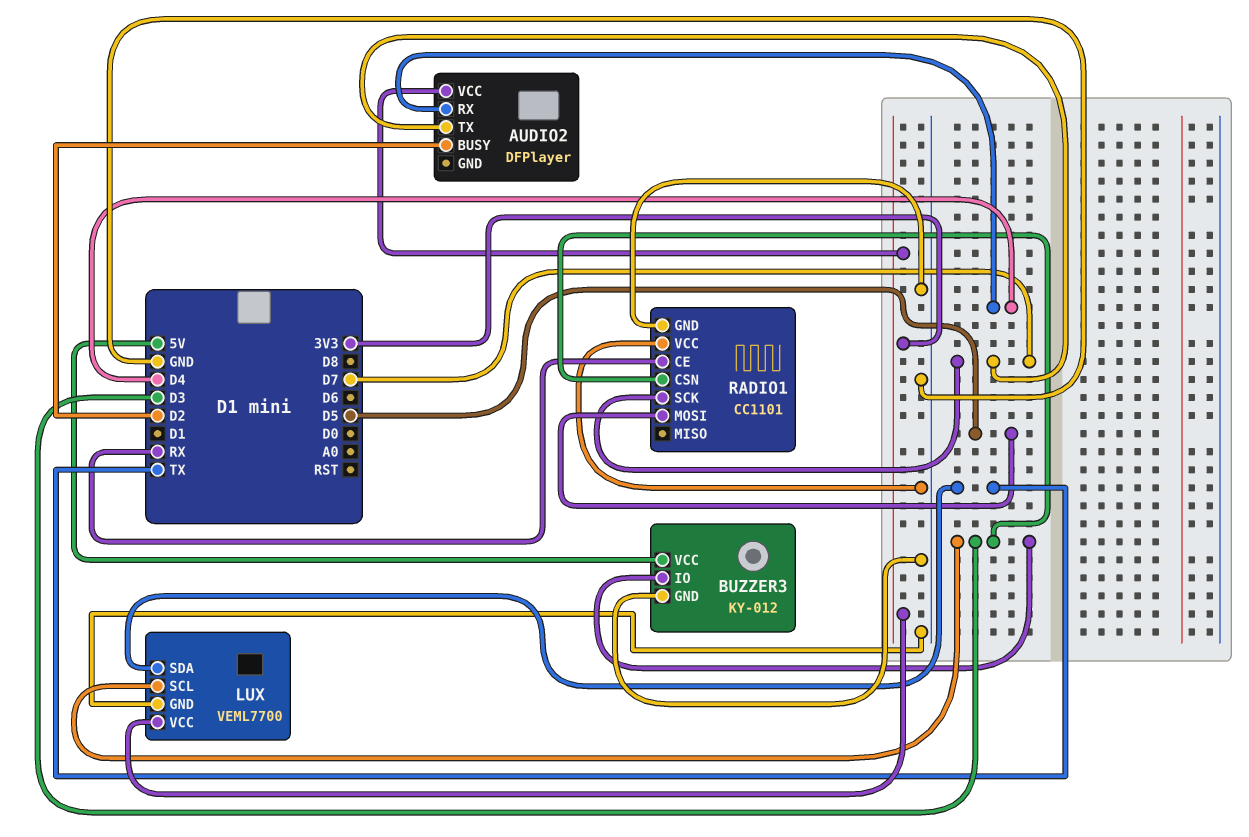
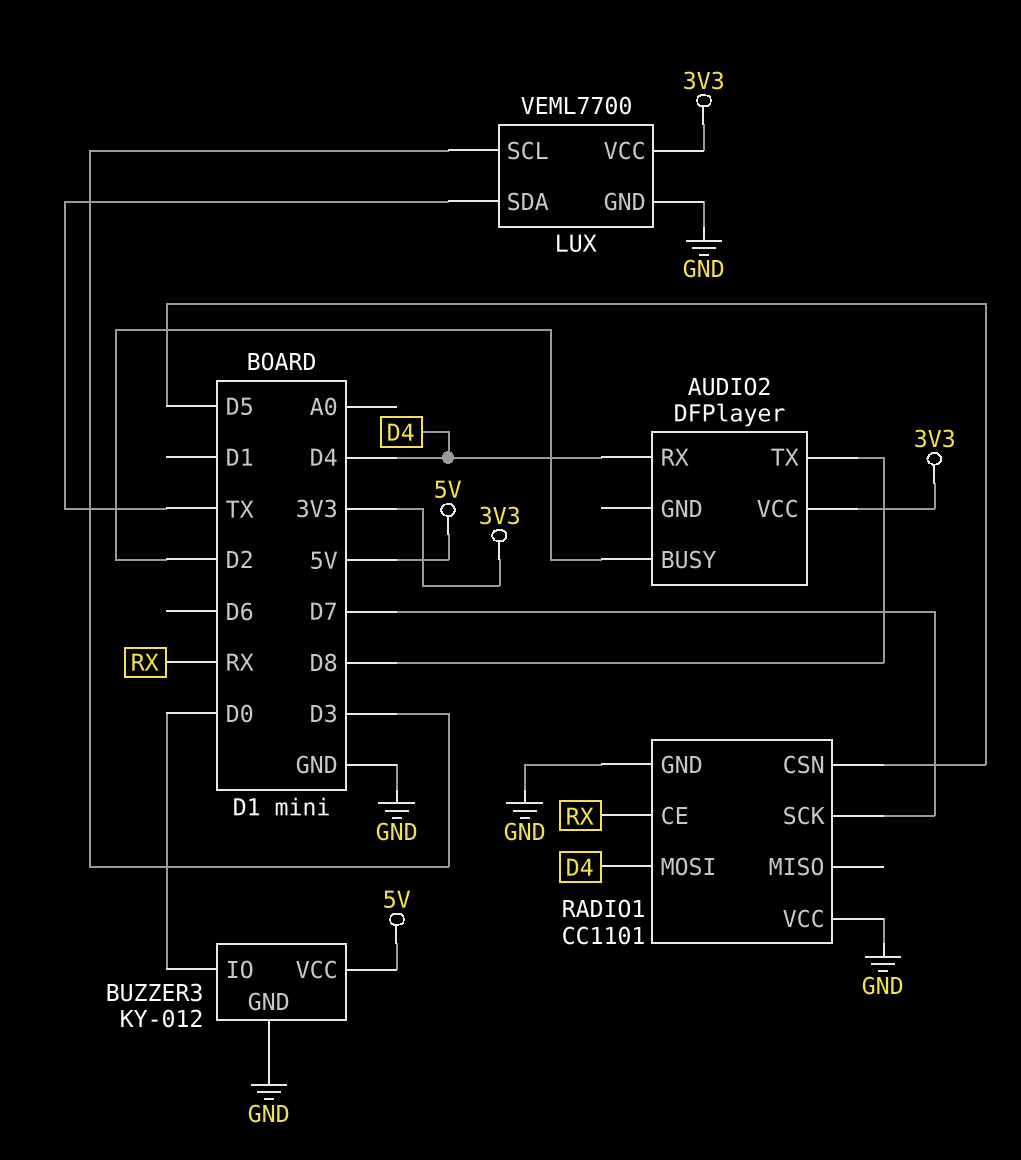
AUDIO2 pin TX: D7 -> D8
BUZZER3 pin IO: D3 -> D0
RADIO1 pin CSN: D3 -> D5
RADIO1 pin MOSI: D5 -> D4

